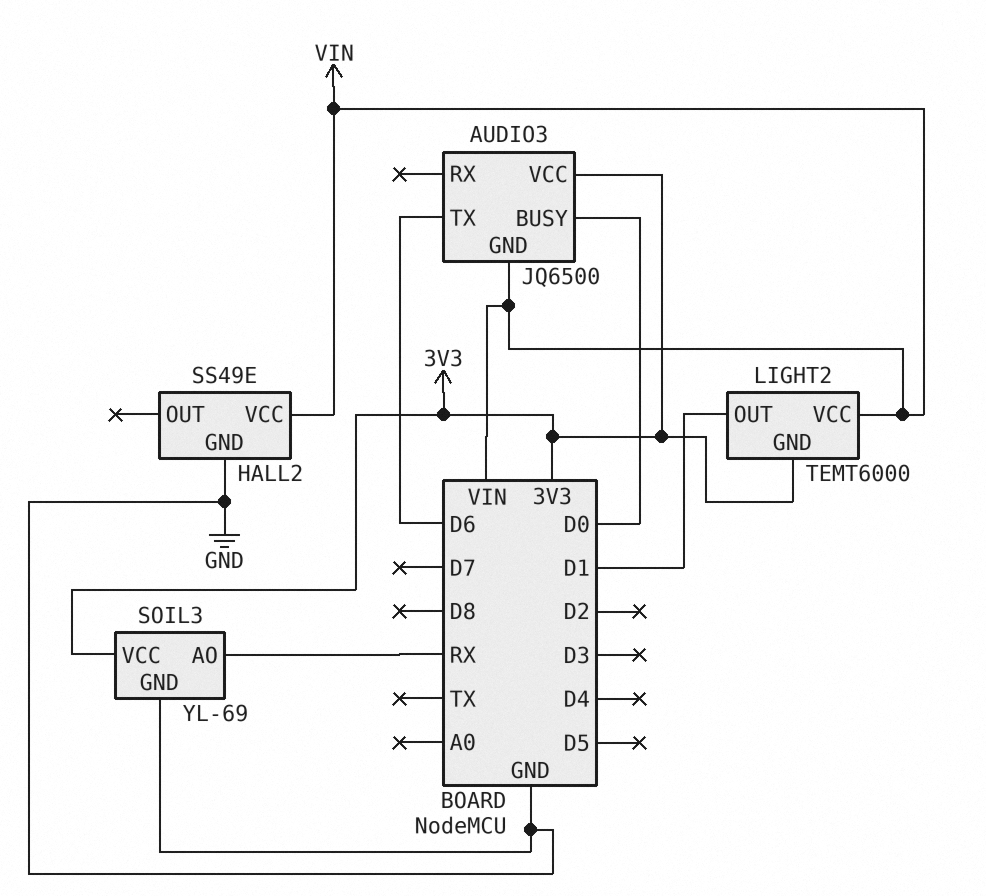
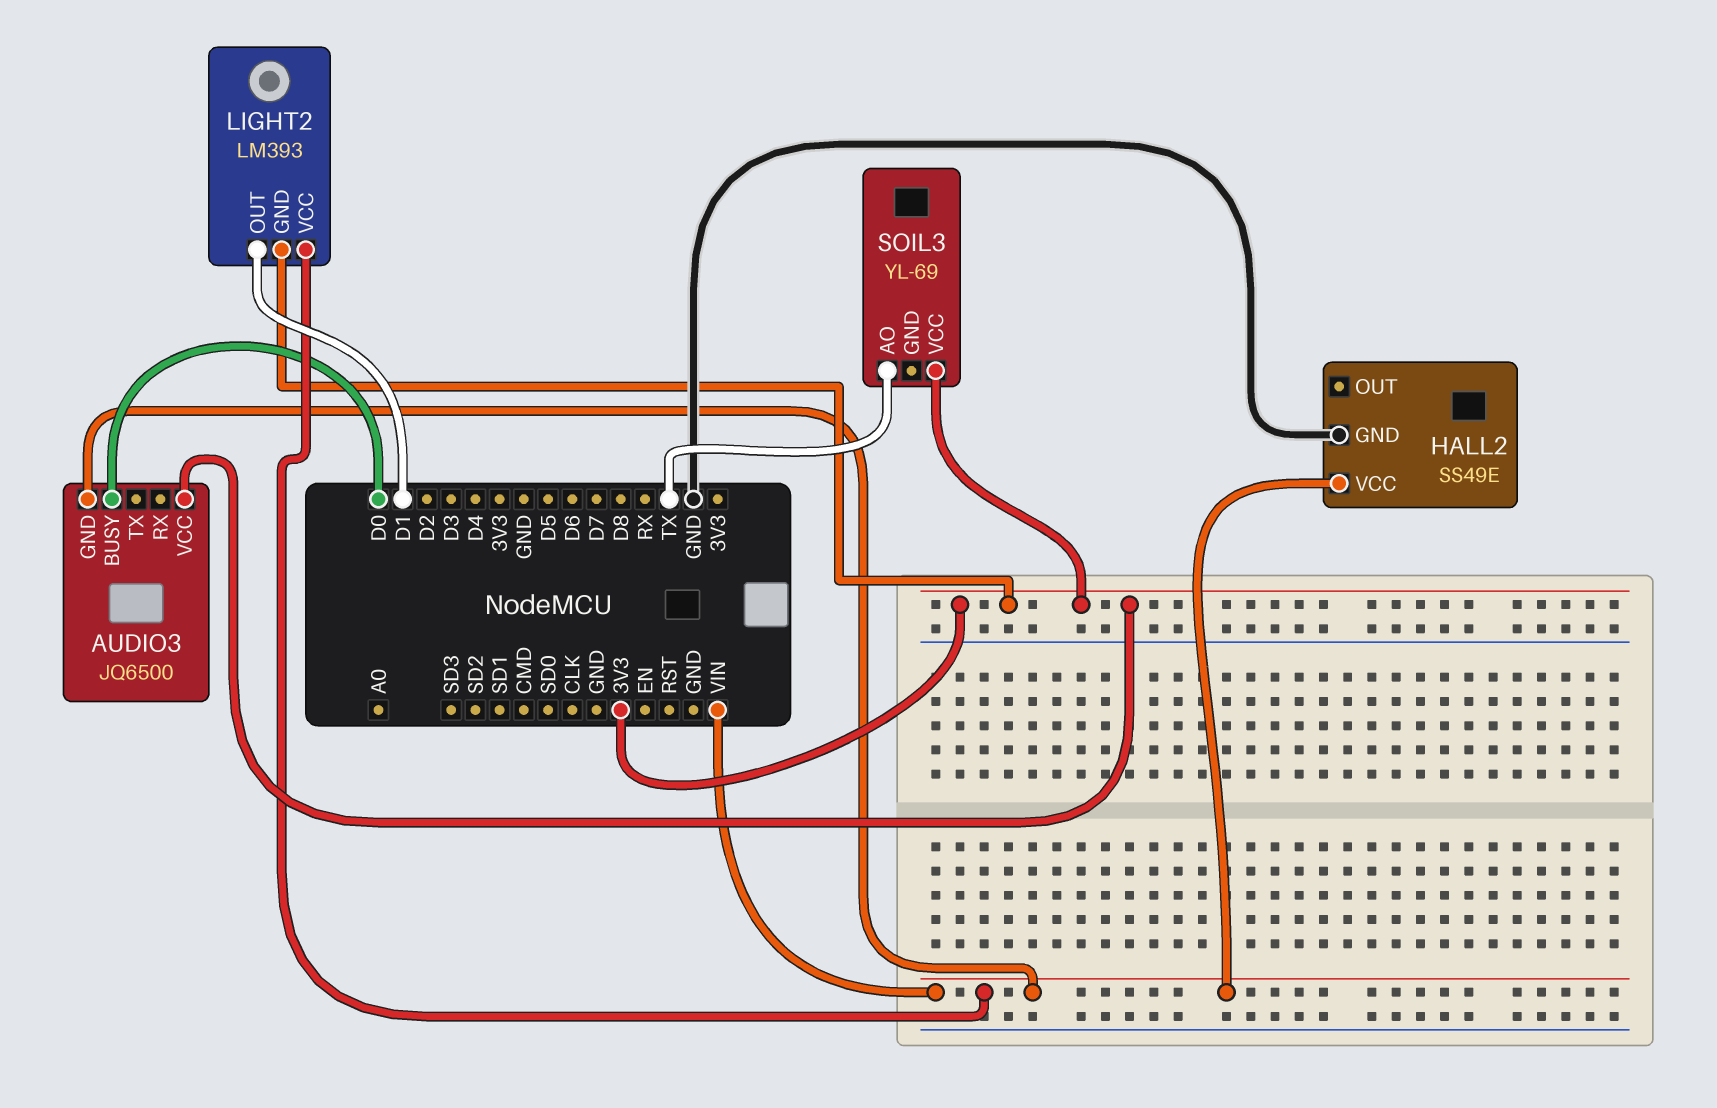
AUDIO3 pin TX: D6 -> none
LIGHT2: TEMT6000 -> LM393
SOIL3 pin AO: RX -> TX
SOIL3 pin GND: GND -> none

